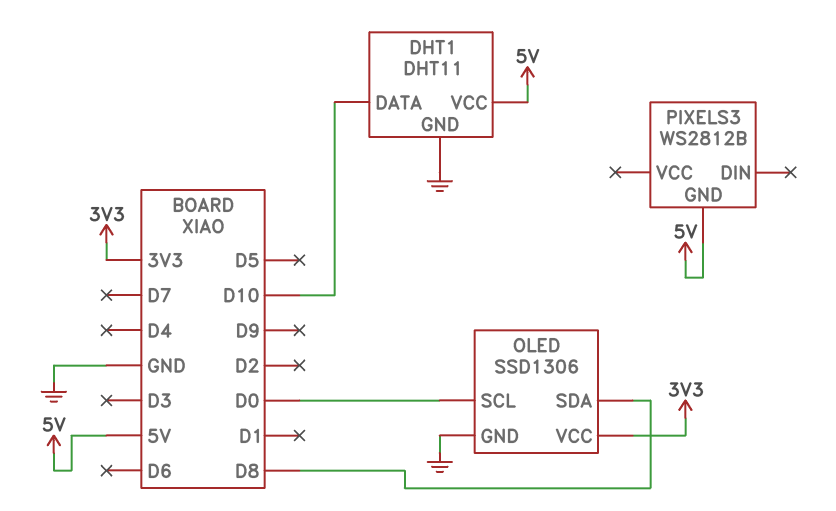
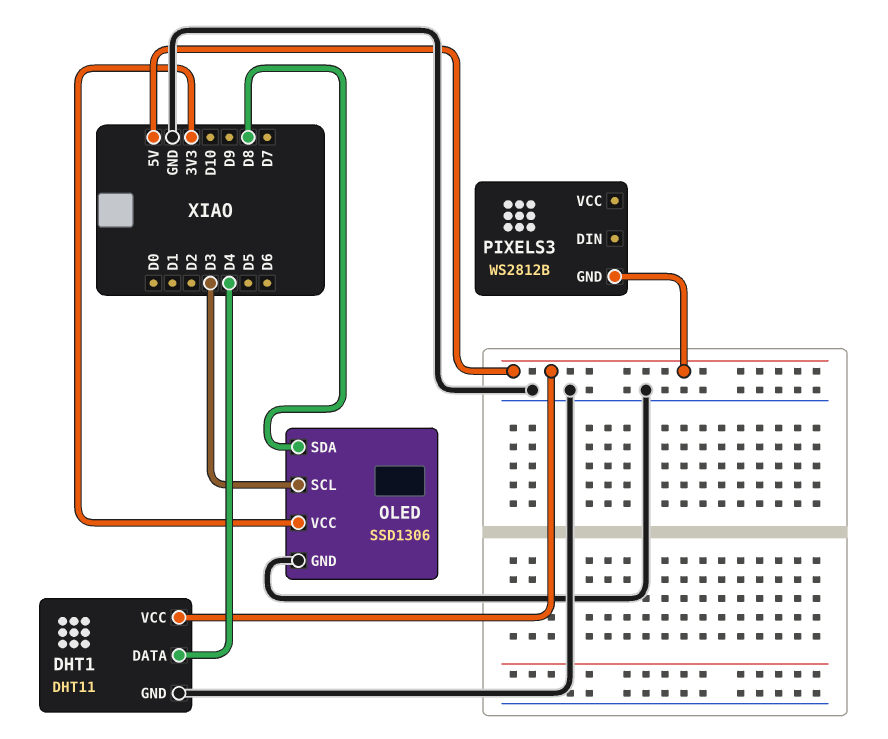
DHT1 pin DATA: D10 -> D4
OLED pin SCL: D0 -> D3

